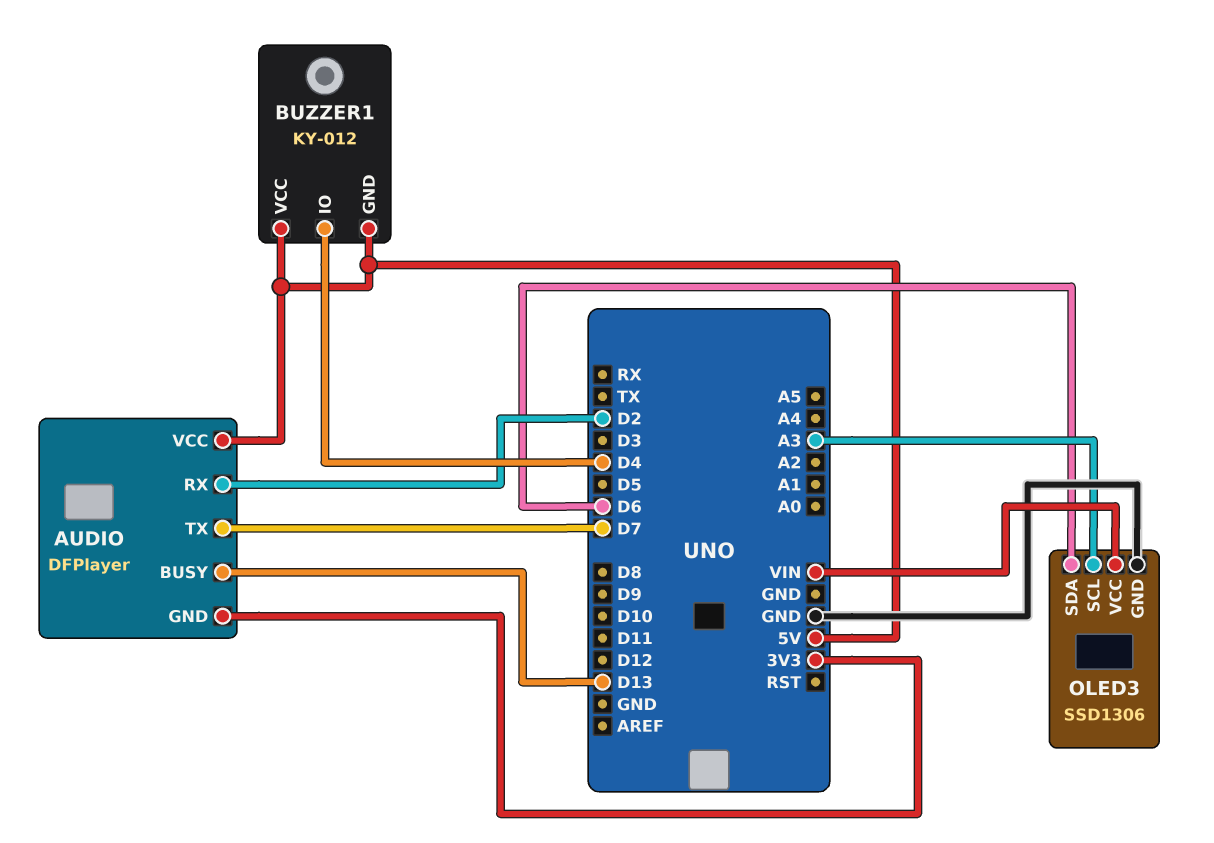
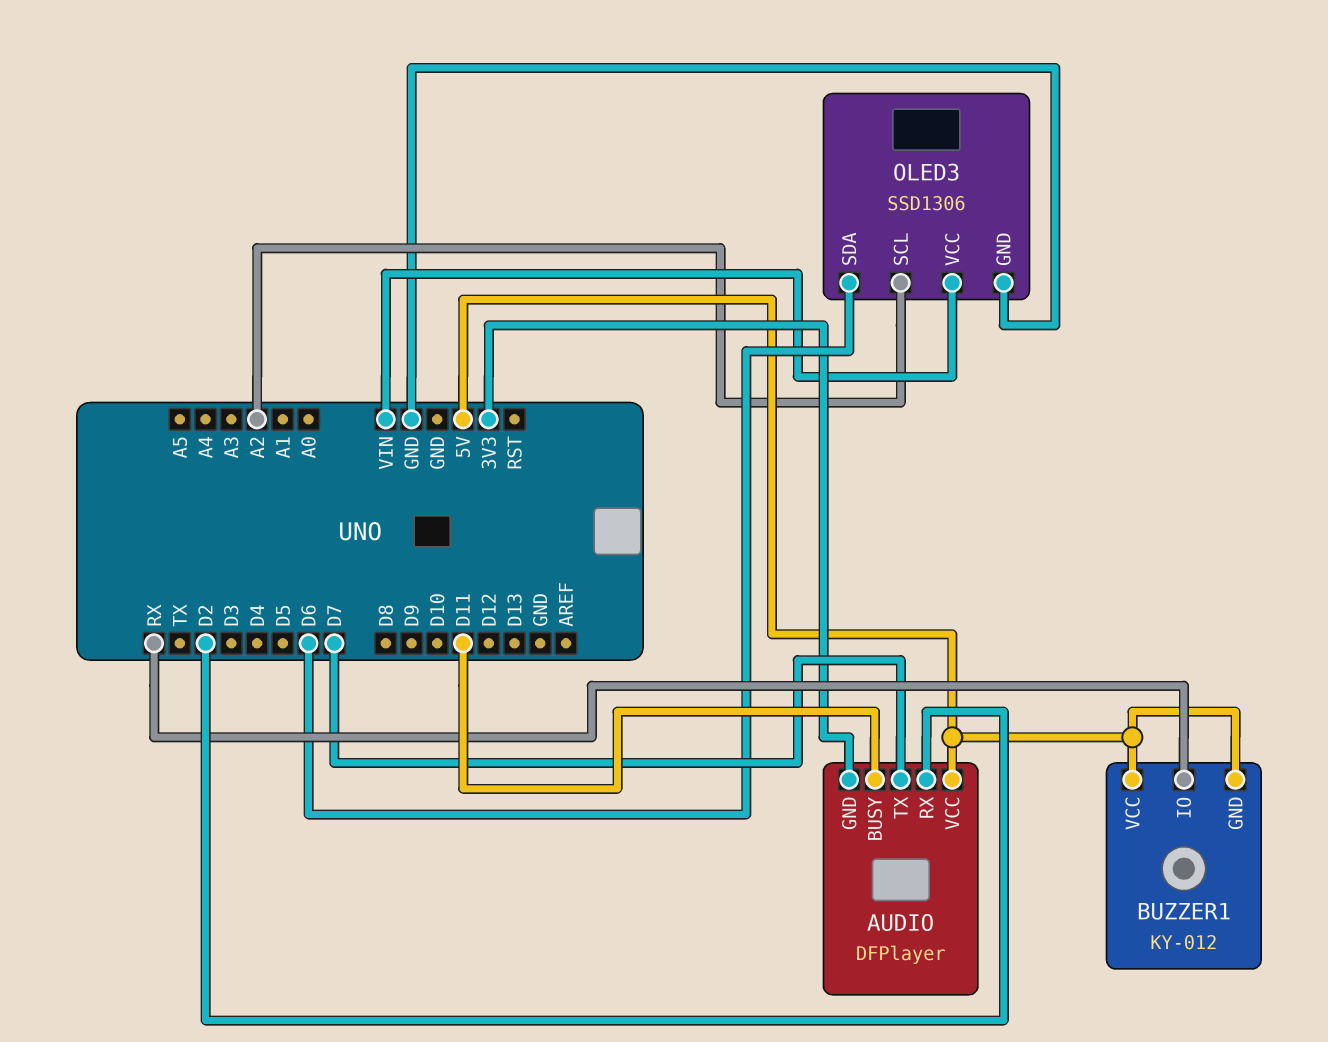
AUDIO pin BUSY: D13 -> D11
BUZZER1 pin IO: D4 -> RX
OLED3 pin SCL: A3 -> A2

